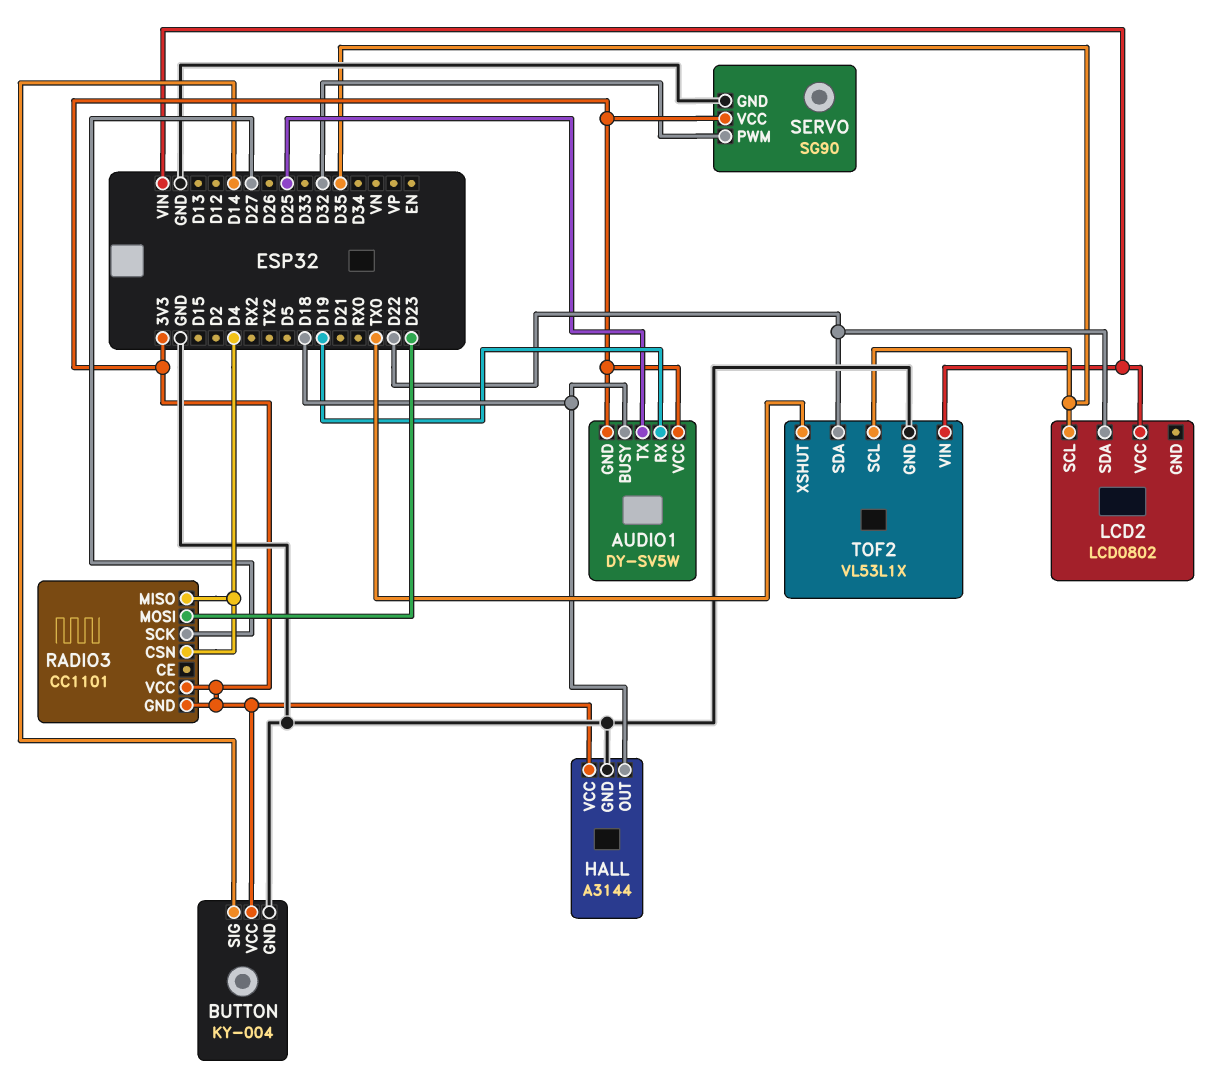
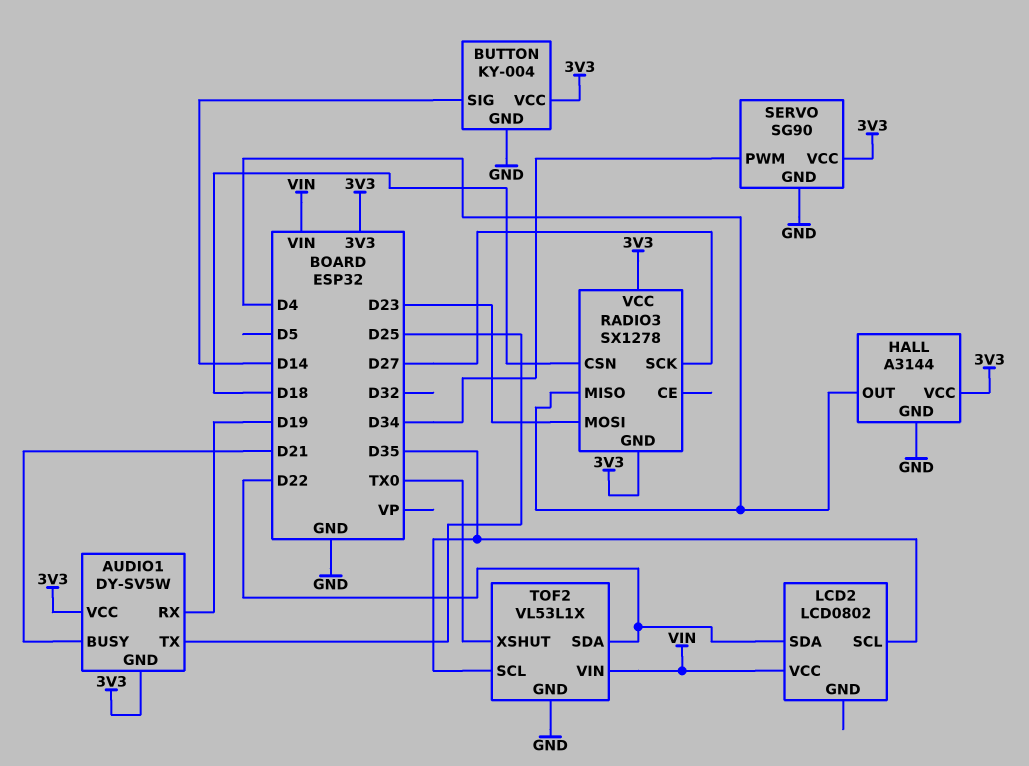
AUDIO1 pin BUSY: D18 -> D21
HALL pin OUT: D18 -> D4
RADIO3: CC1101 -> SX1278
RADIO3 pin CSN: D4 -> D18
SERVO pin PWM: D32 -> D34

